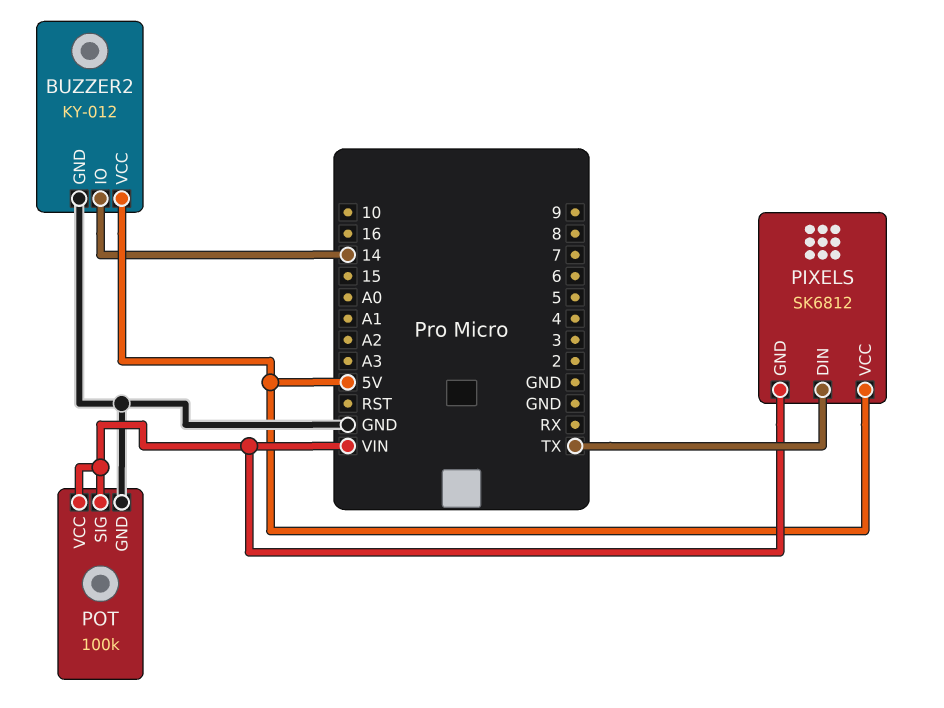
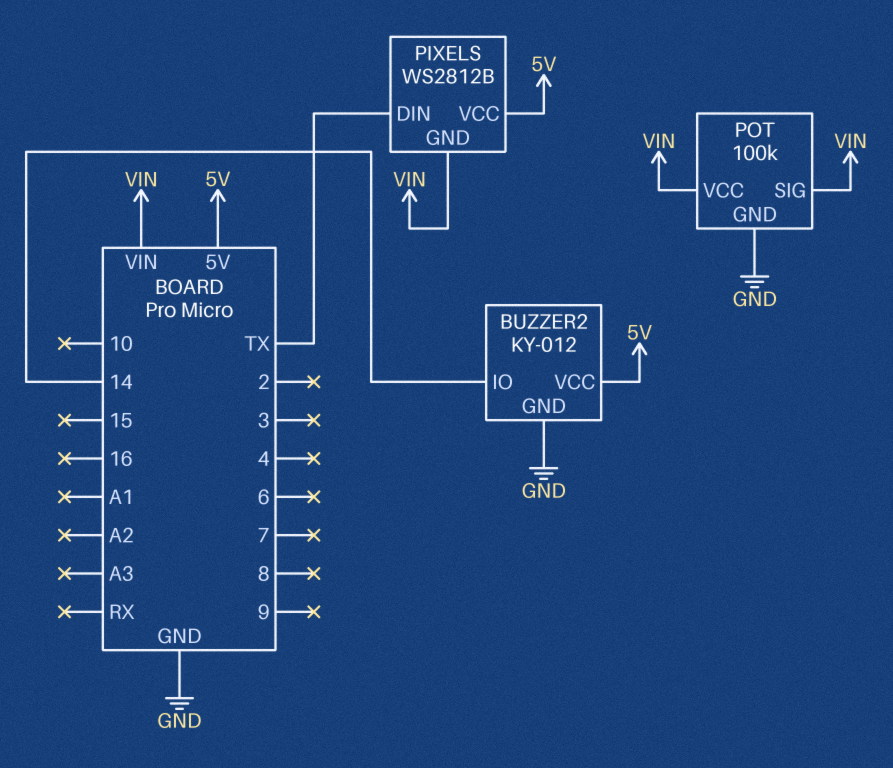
PIXELS: SK6812 -> WS2812B

